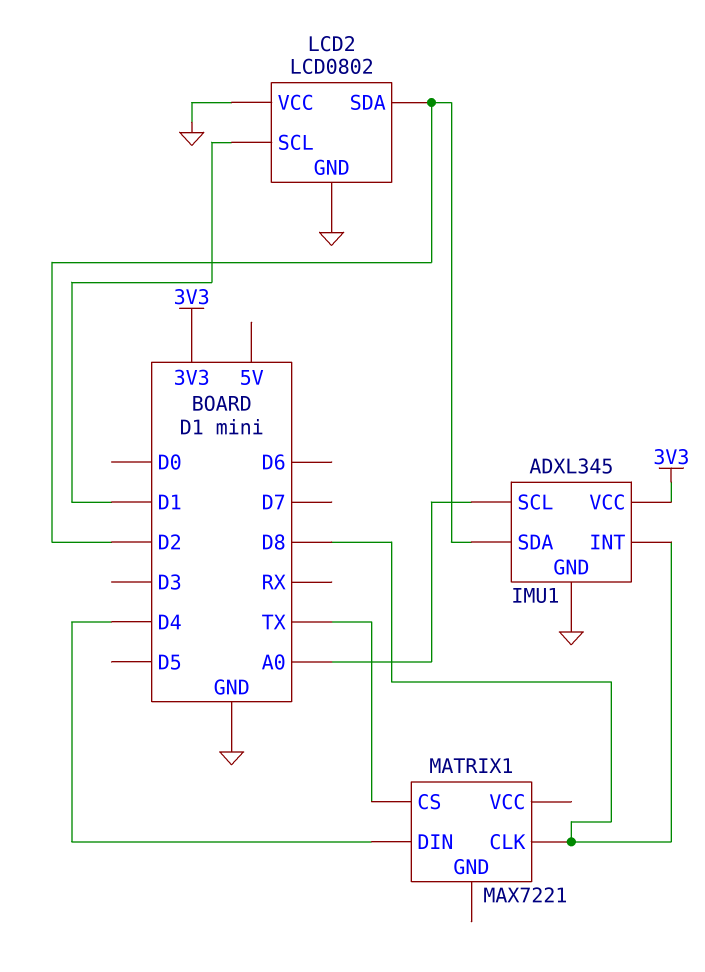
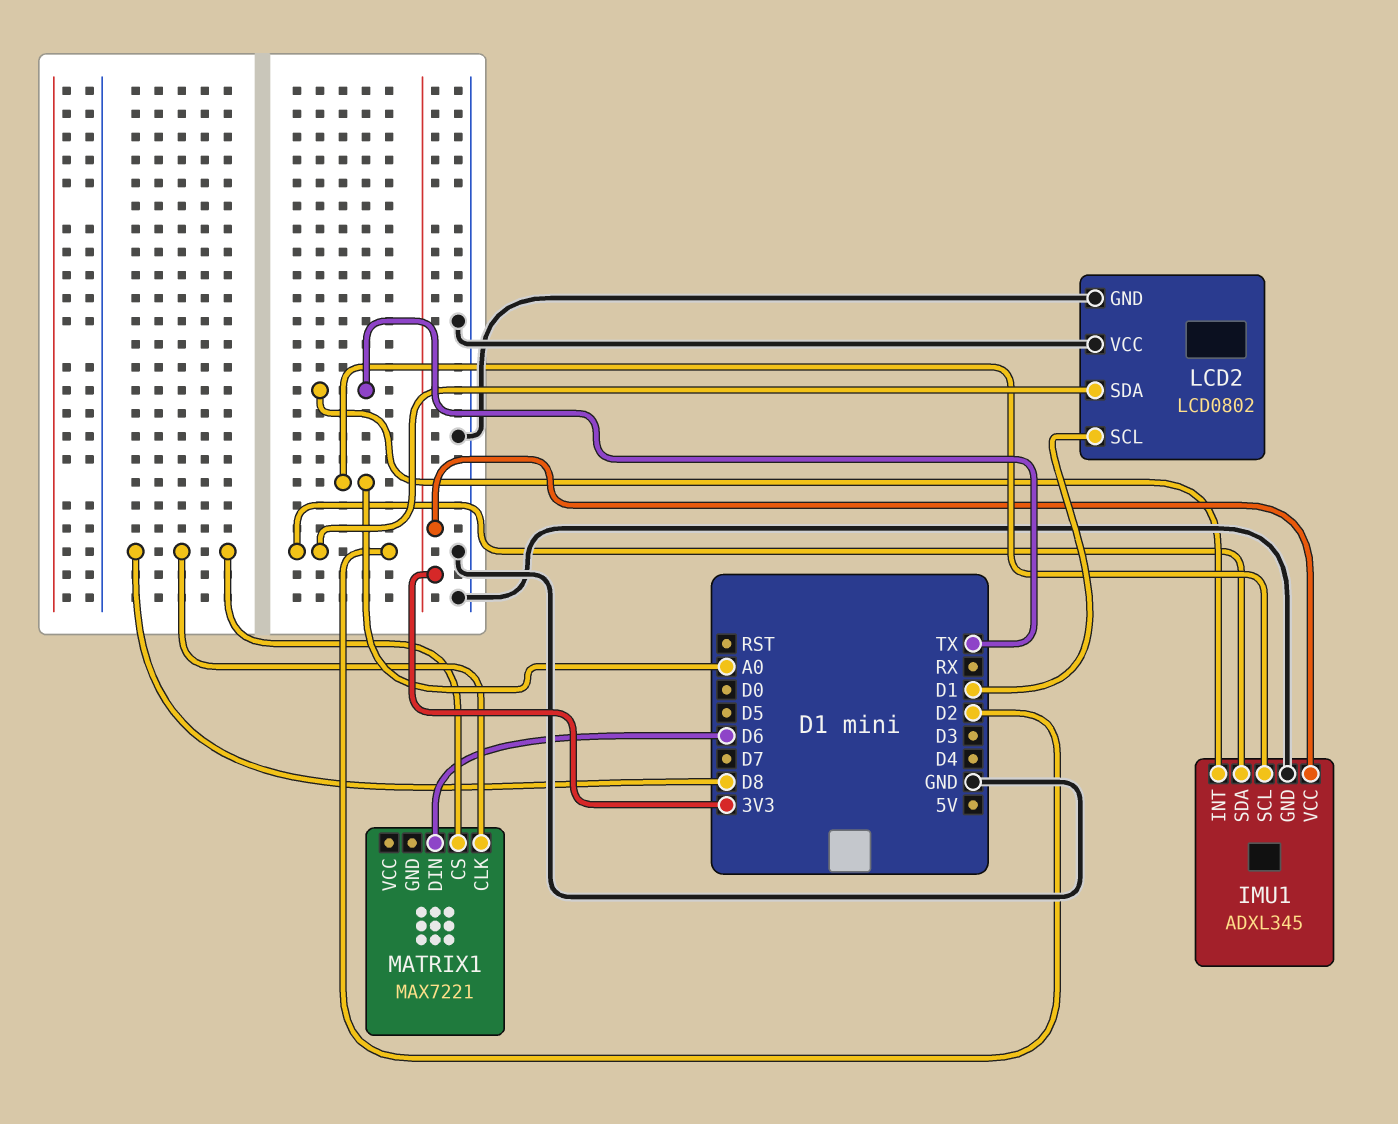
IMU1 pin INT: D8 -> TX
MATRIX1 pin CS: TX -> D8
MATRIX1 pin DIN: D4 -> D6

